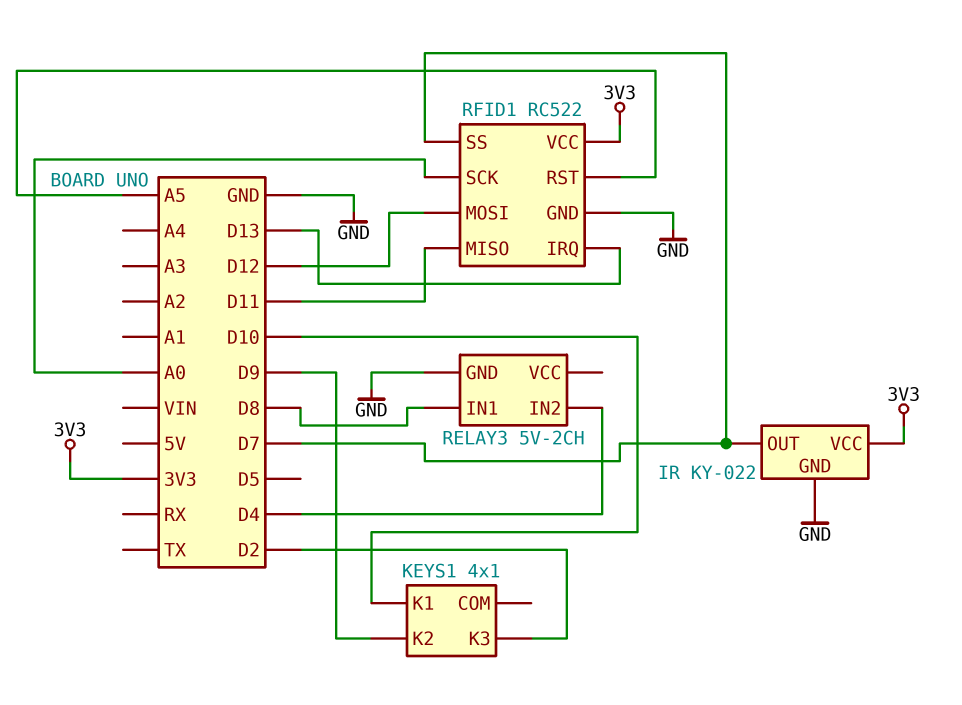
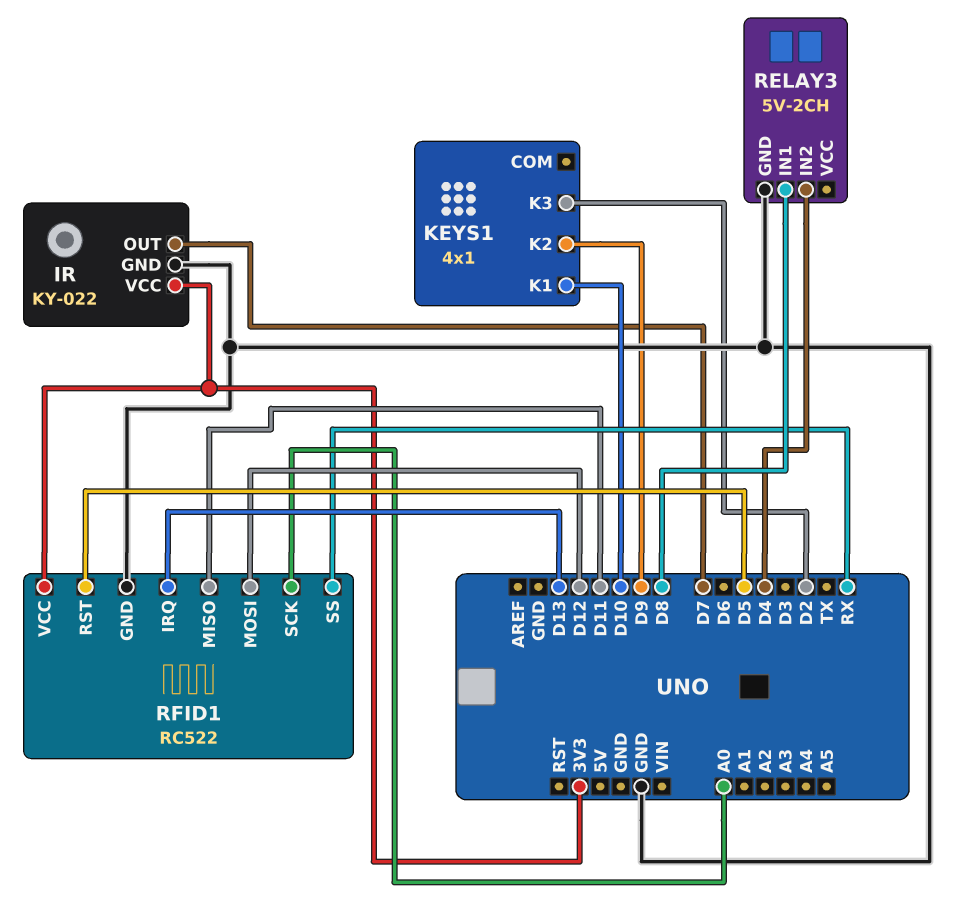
RFID1 pin RST: A5 -> D5
RFID1 pin SS: D7 -> RX

